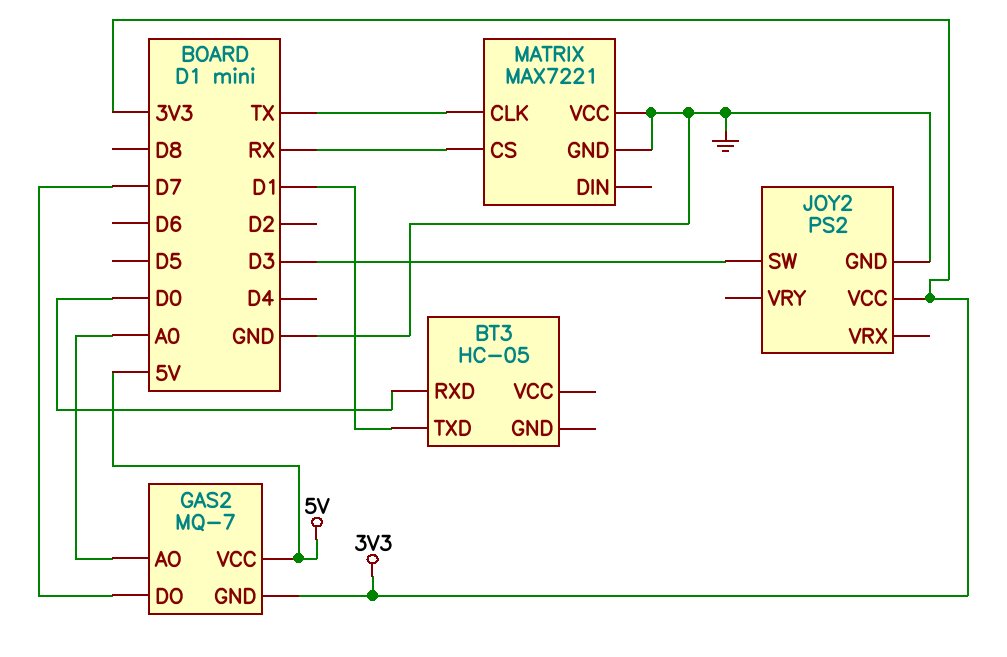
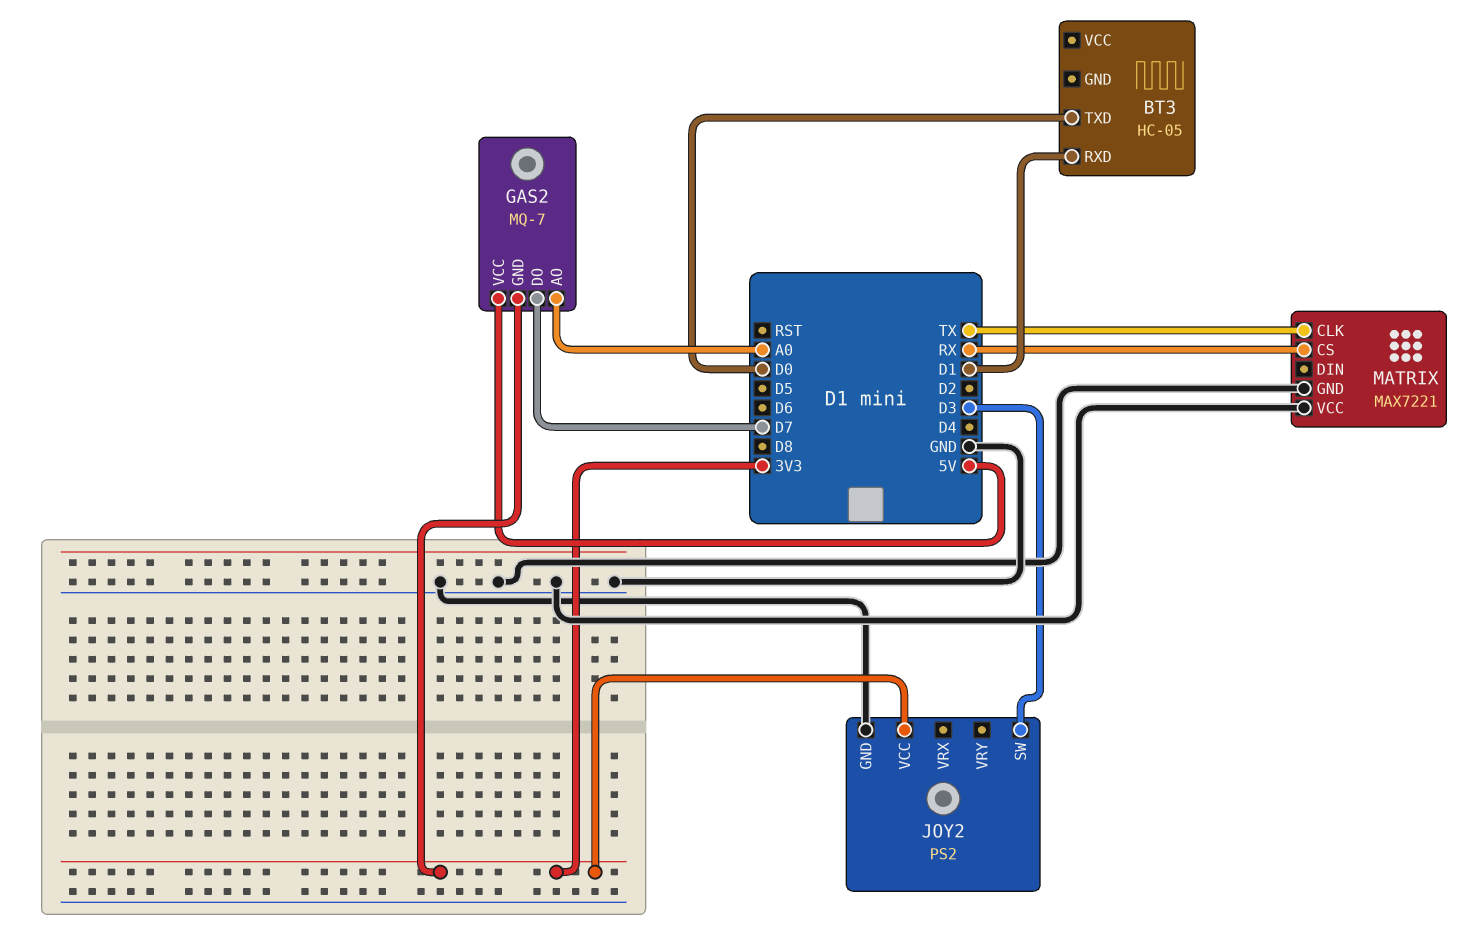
BT3 pin RXD: D0 -> D1
BT3 pin TXD: D1 -> D0

